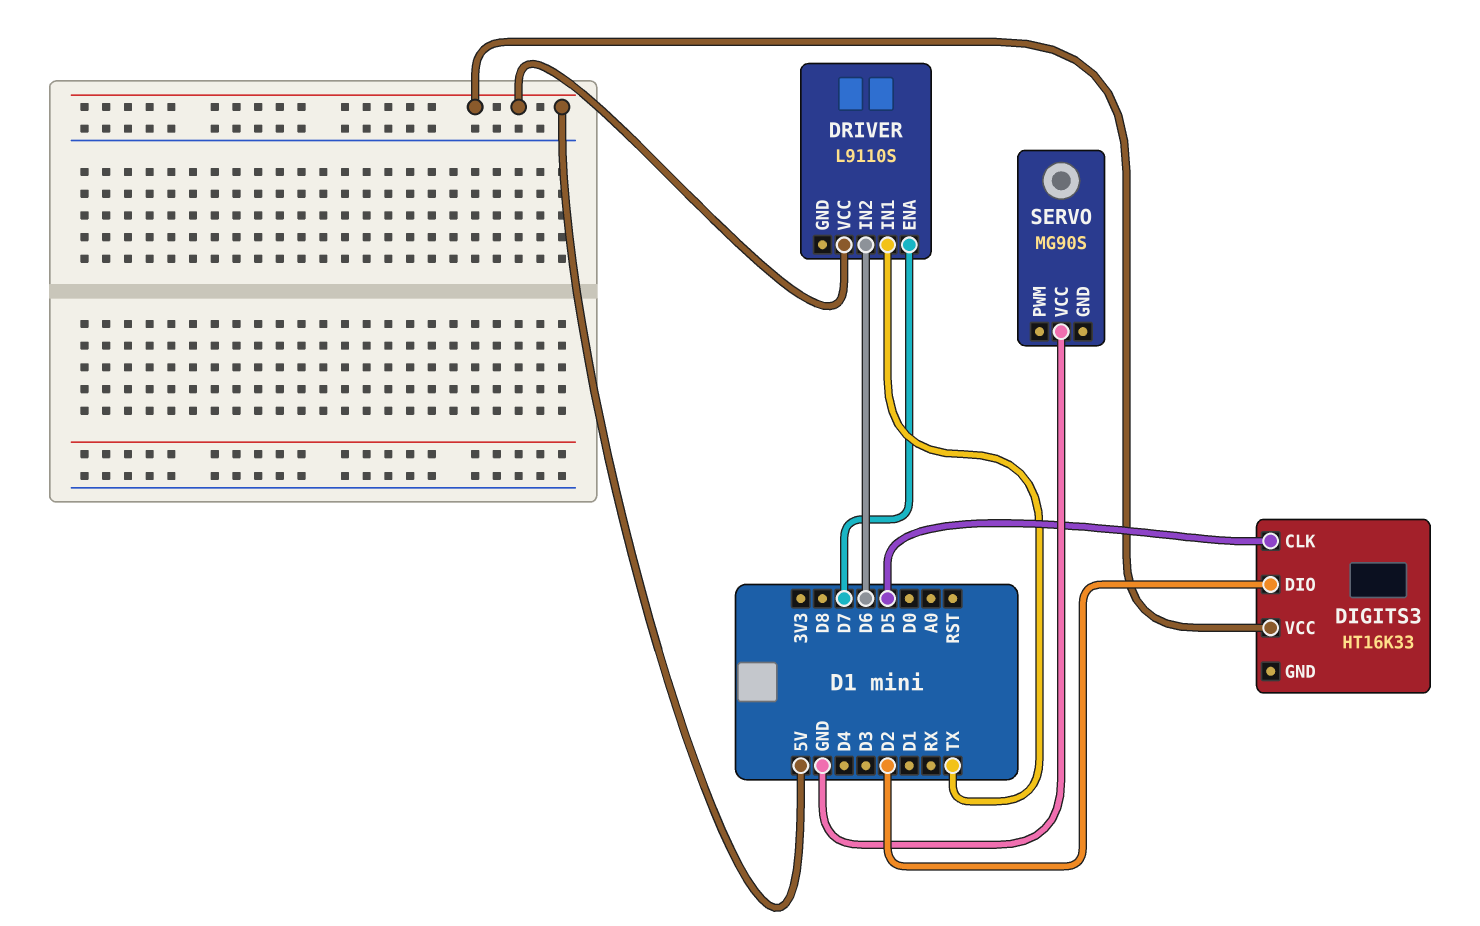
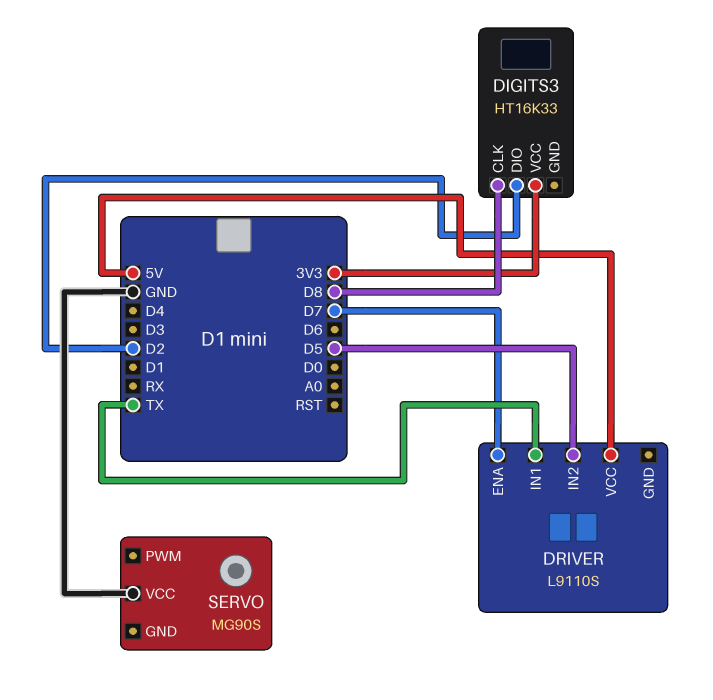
DIGITS3 pin CLK: D5 -> D8
DIGITS3 pin VCC: 5V -> 3V3
DRIVER pin IN2: D6 -> D5

